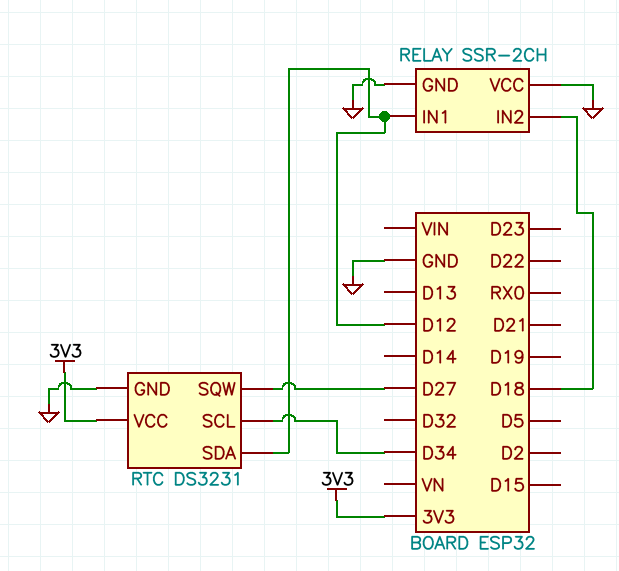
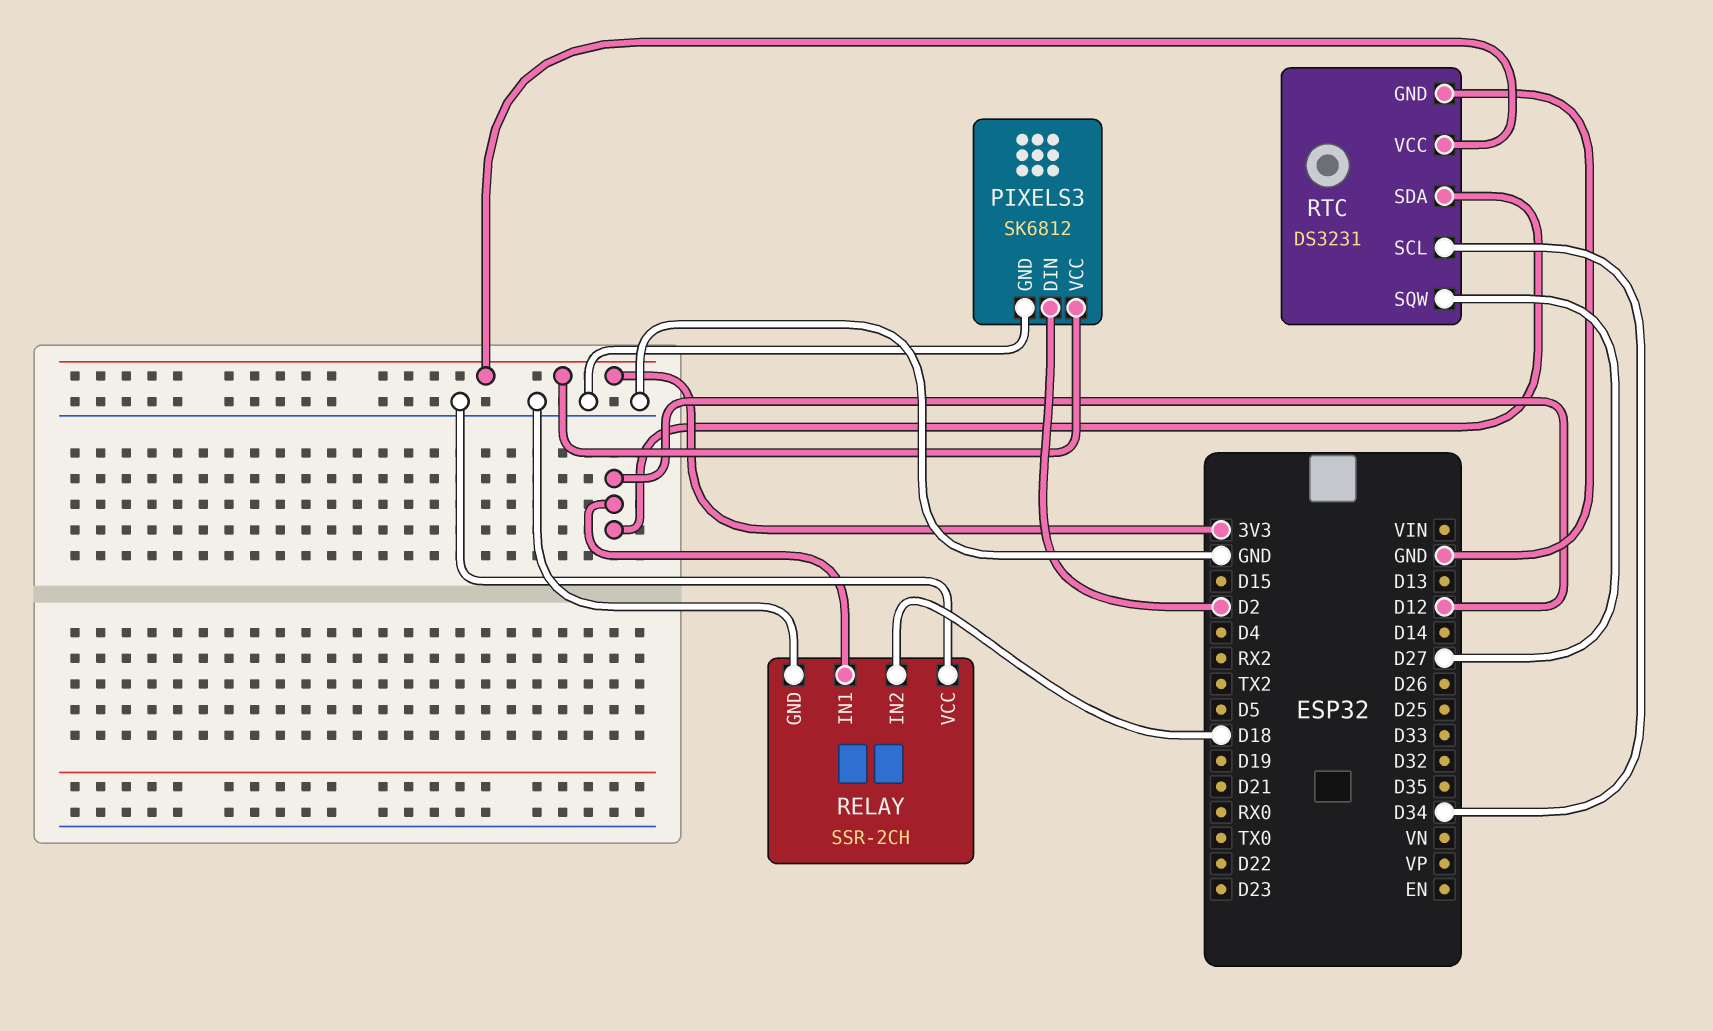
PIXELS3: none -> SK6812
PIXELS3 pin DIN: none -> D2
PIXELS3 pin GND: none -> GND
PIXELS3 pin VCC: none -> 3V3

